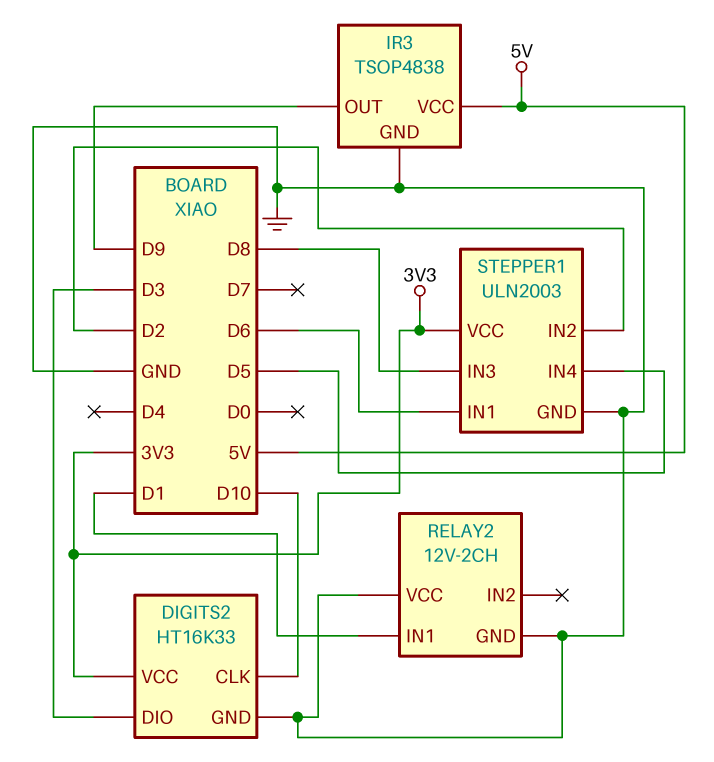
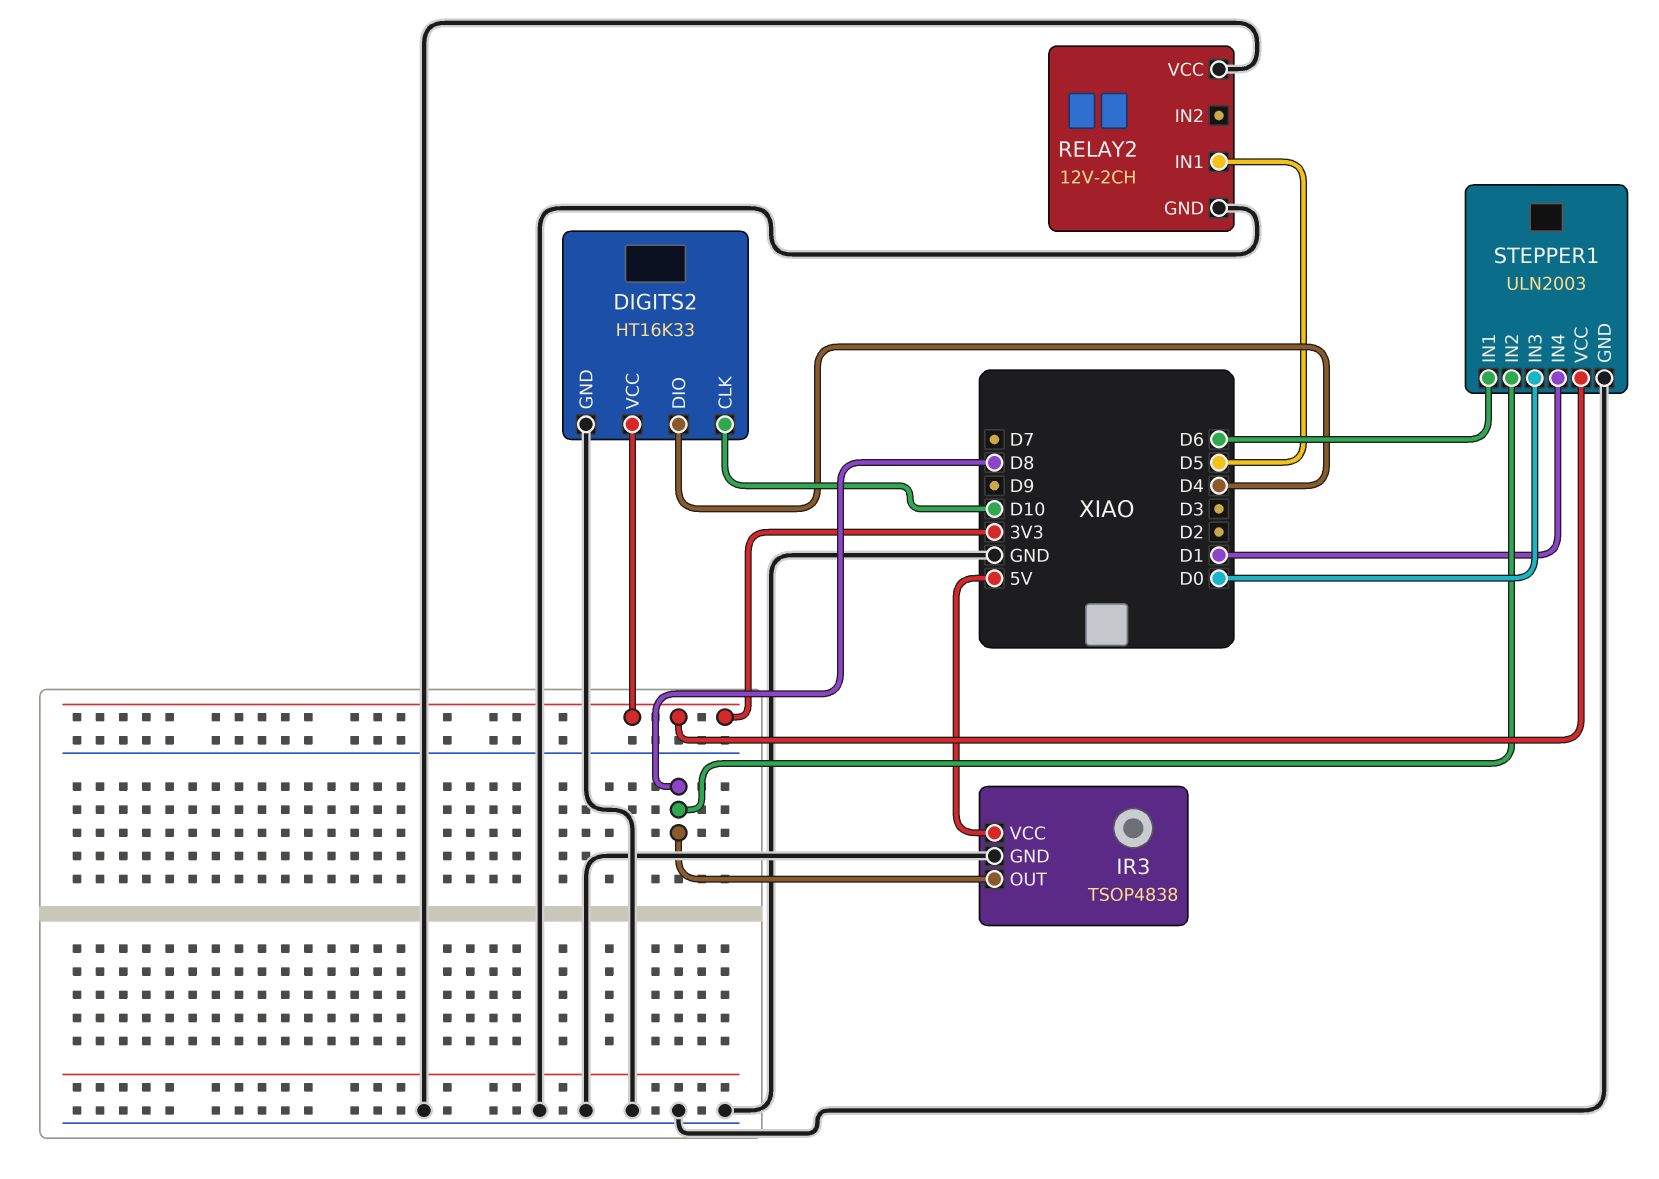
DIGITS2 pin DIO: D3 -> D4
IR3 pin OUT: D9 -> D8
RELAY2 pin IN1: D1 -> D5
STEPPER1 pin IN2: D2 -> D8
STEPPER1 pin IN3: D8 -> D0
STEPPER1 pin IN4: D5 -> D1

